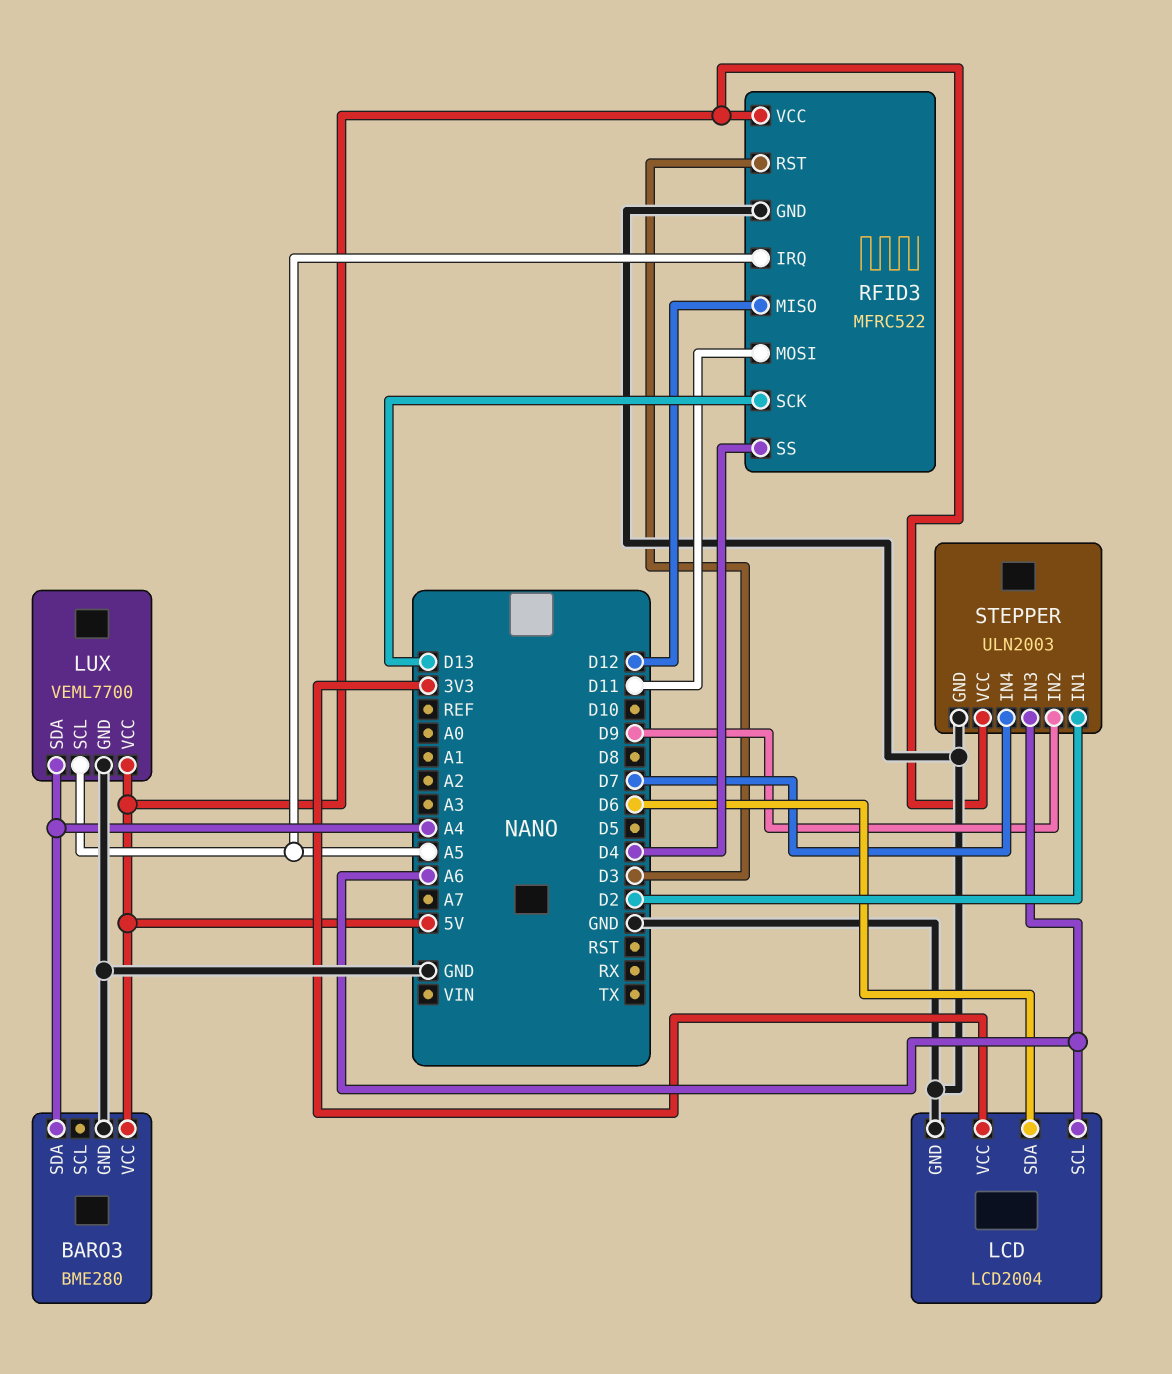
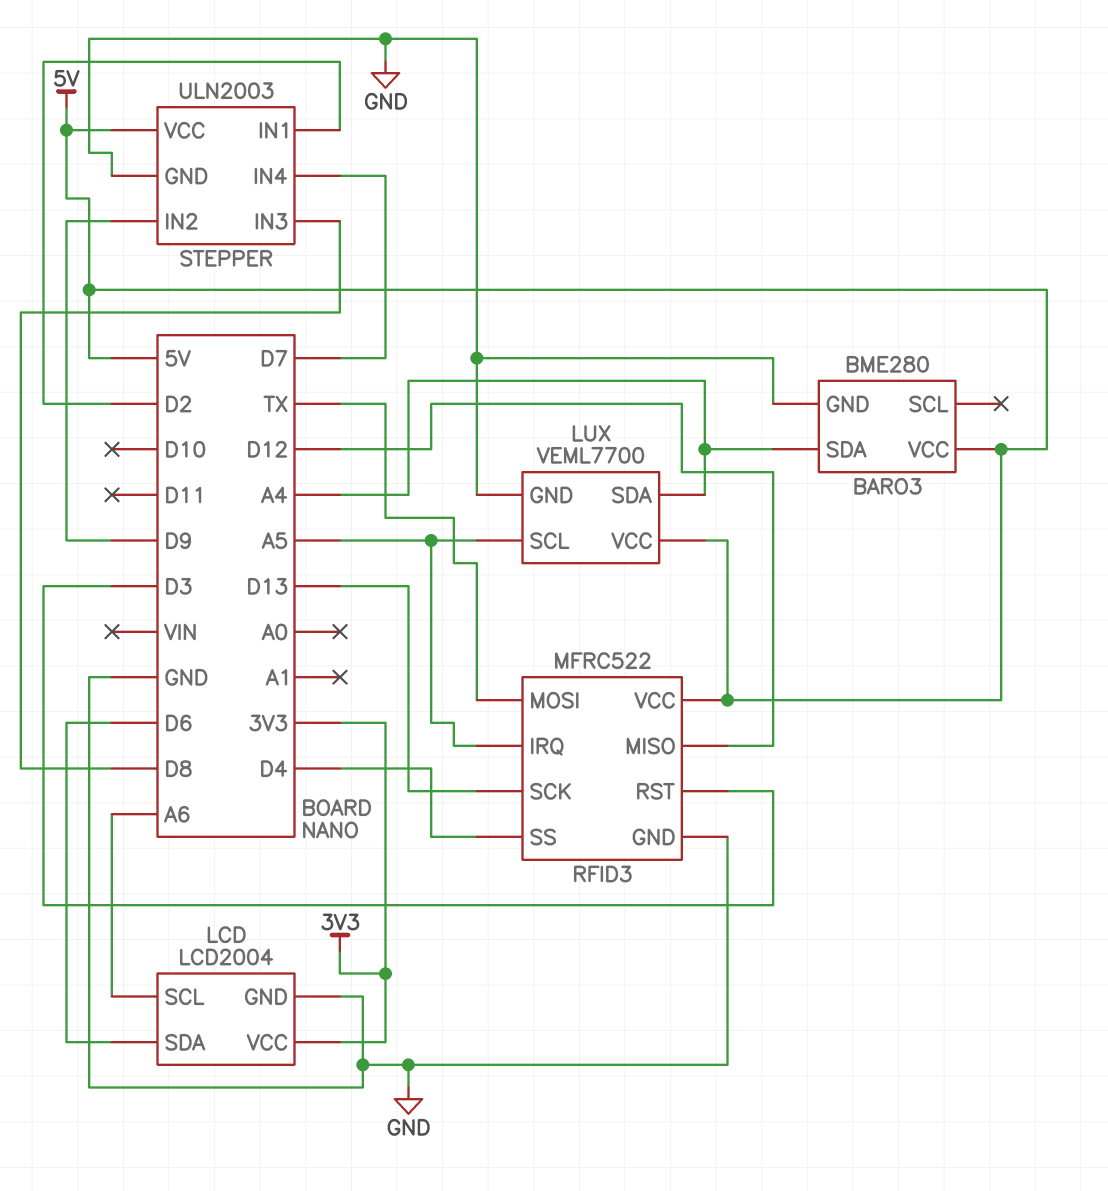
RFID3 pin MOSI: D11 -> TX
STEPPER pin IN3: A6 -> D8

